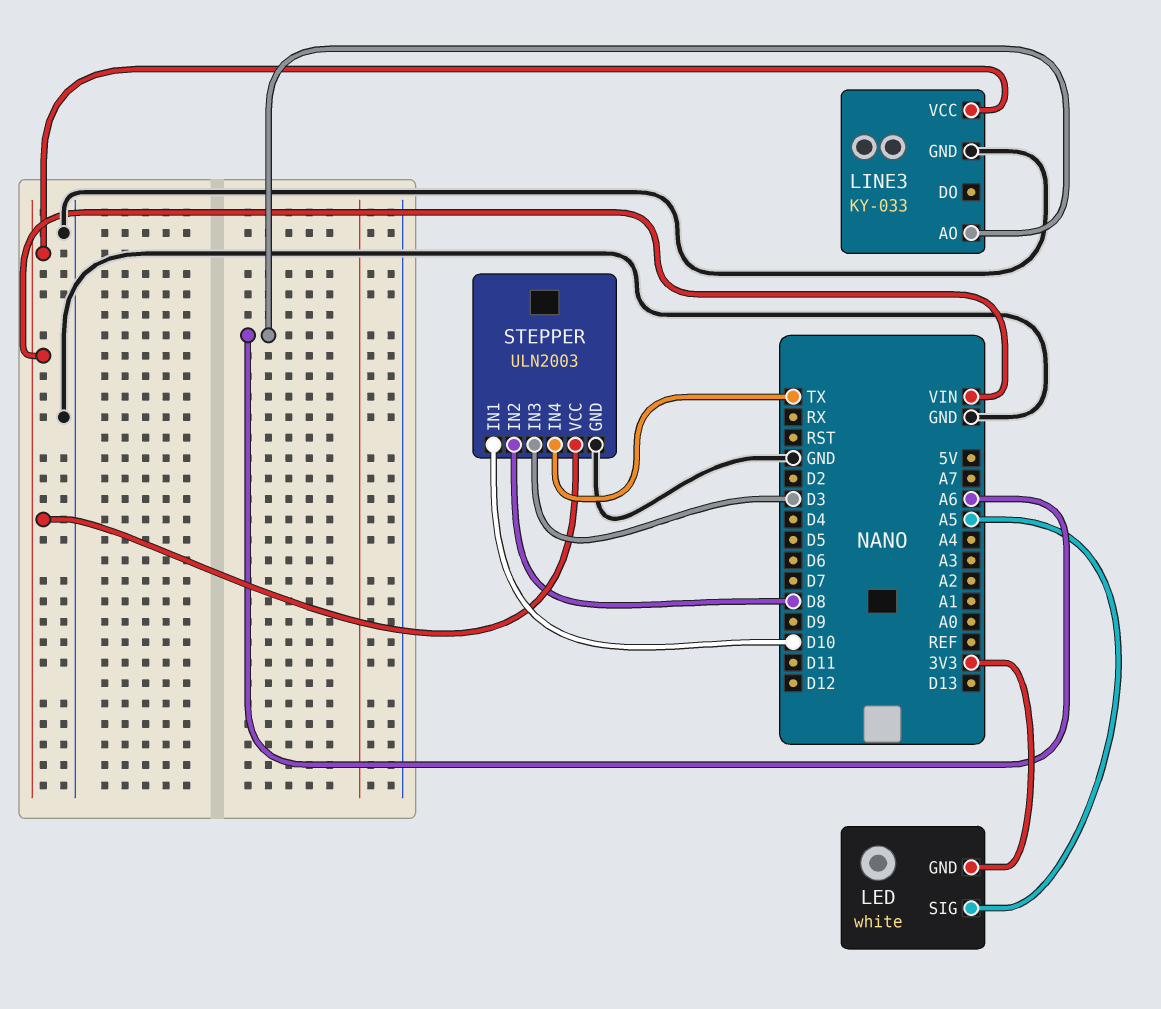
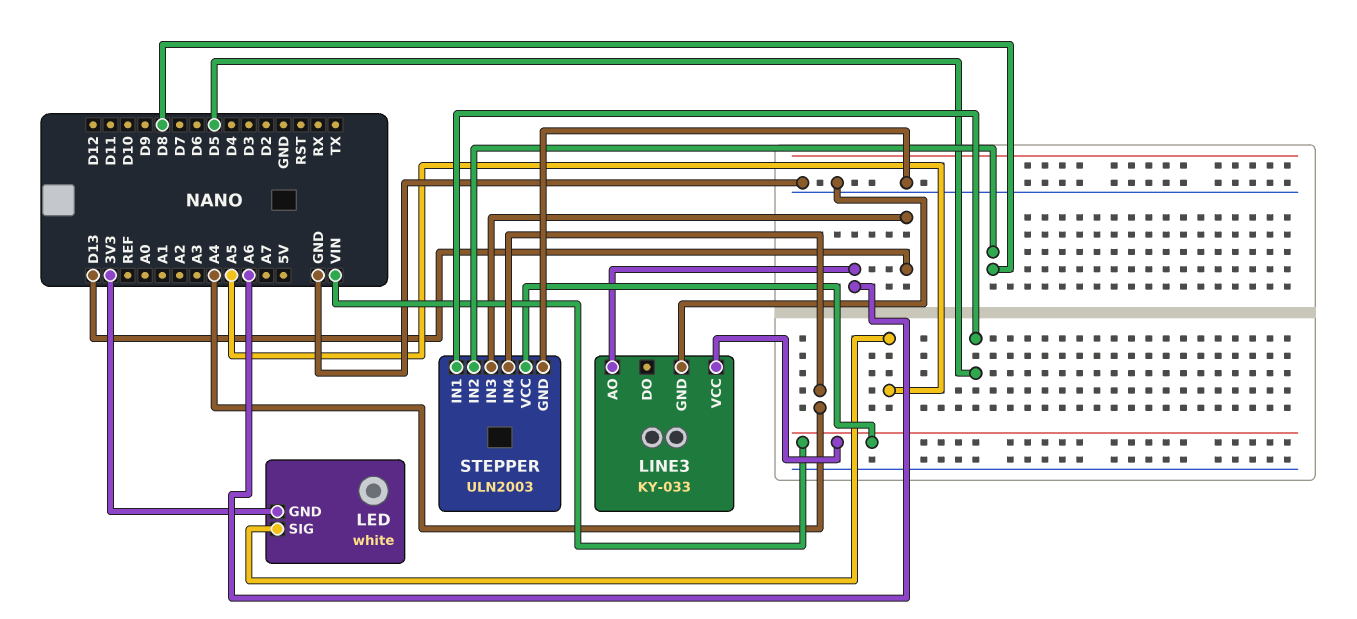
STEPPER pin IN1: D10 -> D5
STEPPER pin IN3: D3 -> D13
STEPPER pin IN4: TX -> A4

